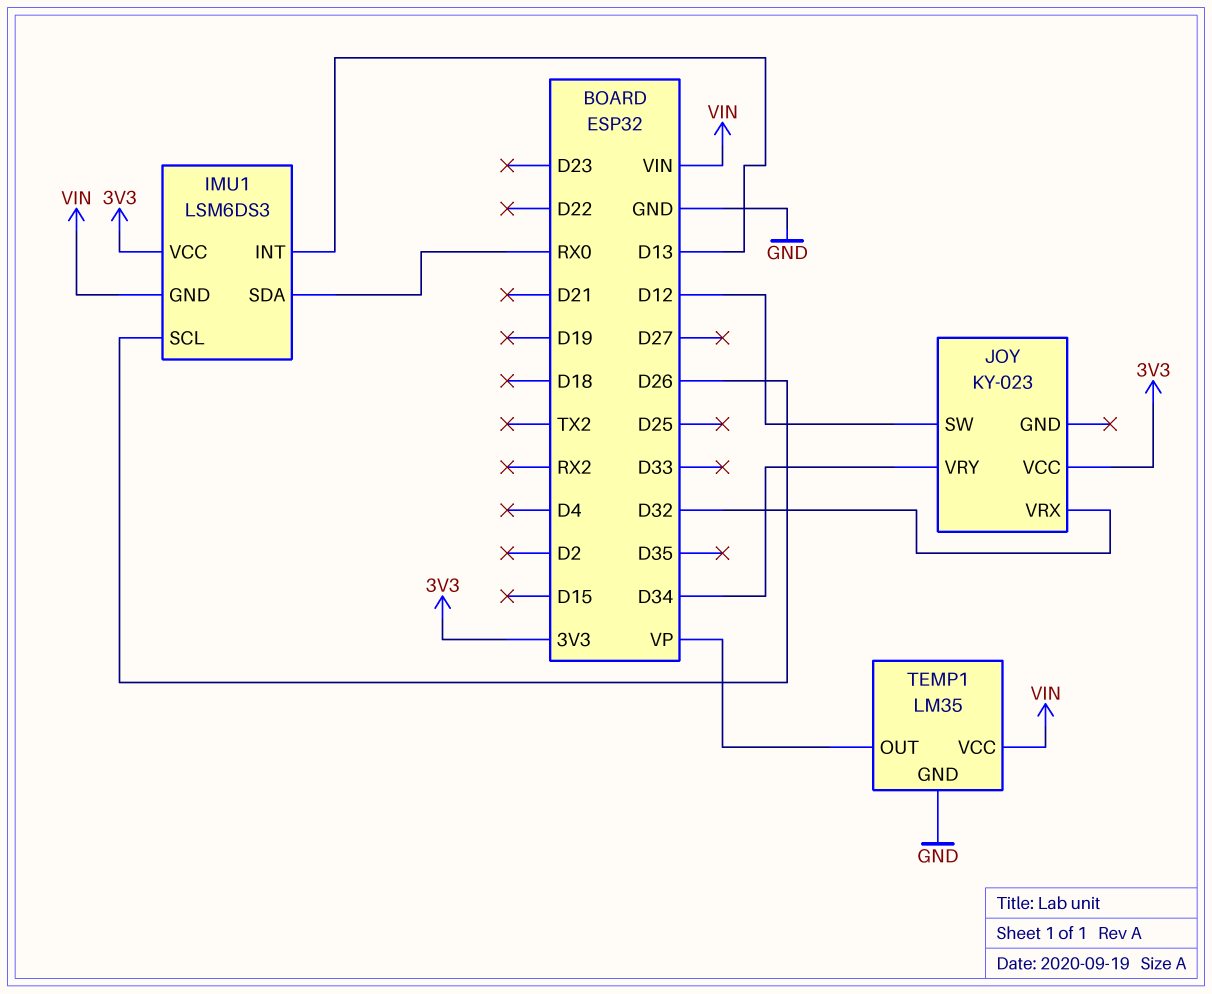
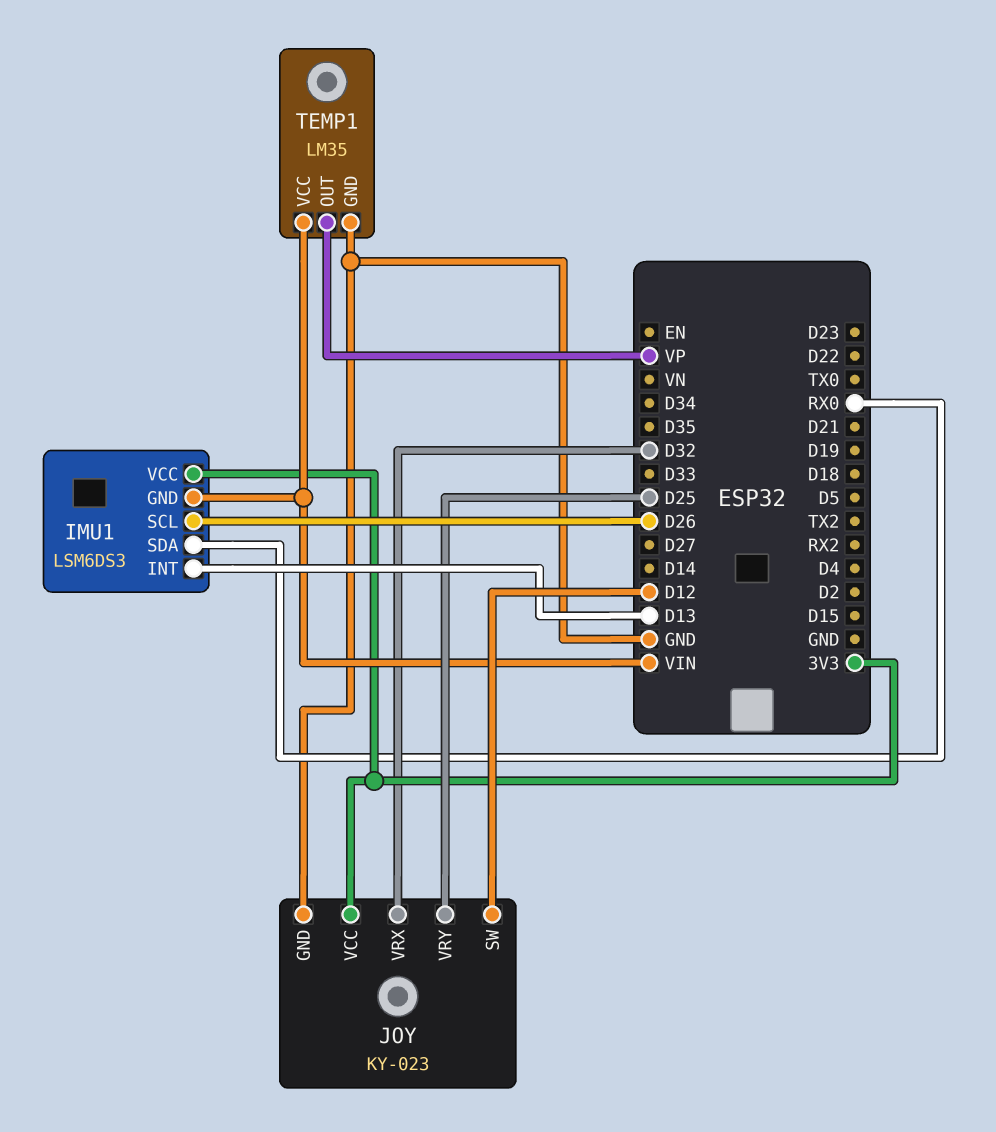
JOY pin GND: none -> GND
JOY pin VRY: D34 -> D25

